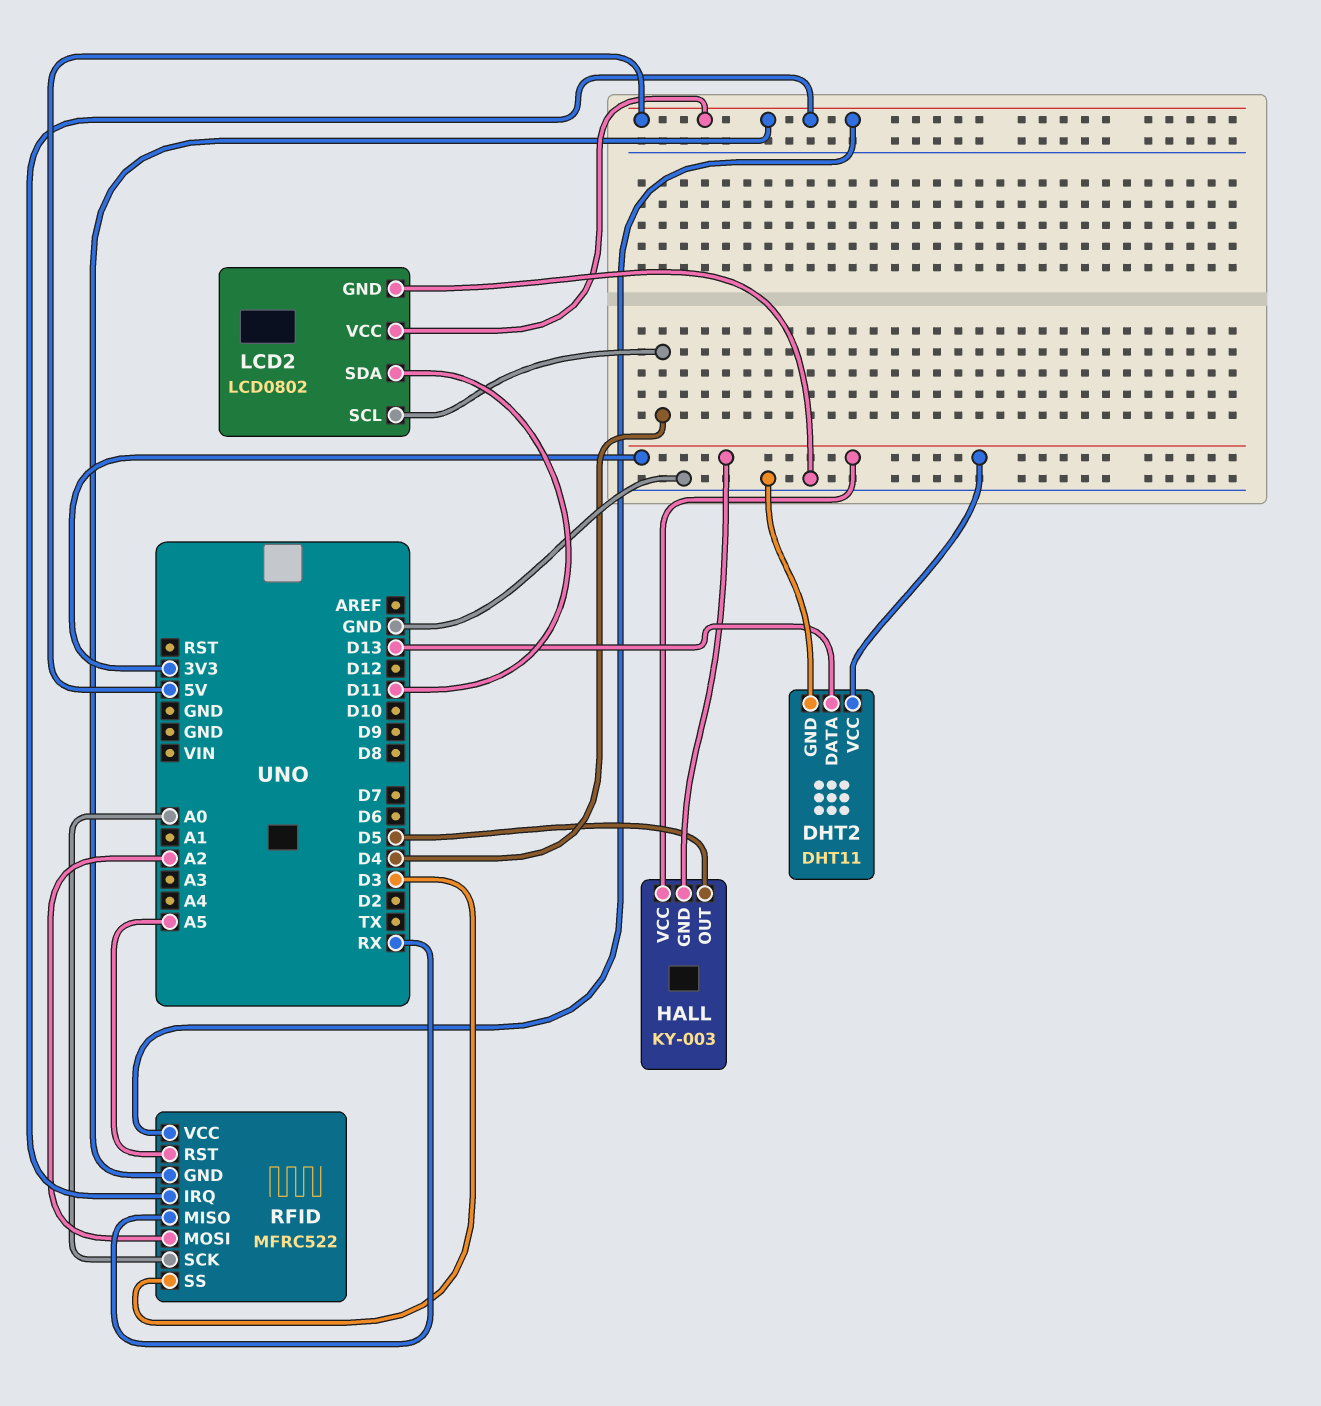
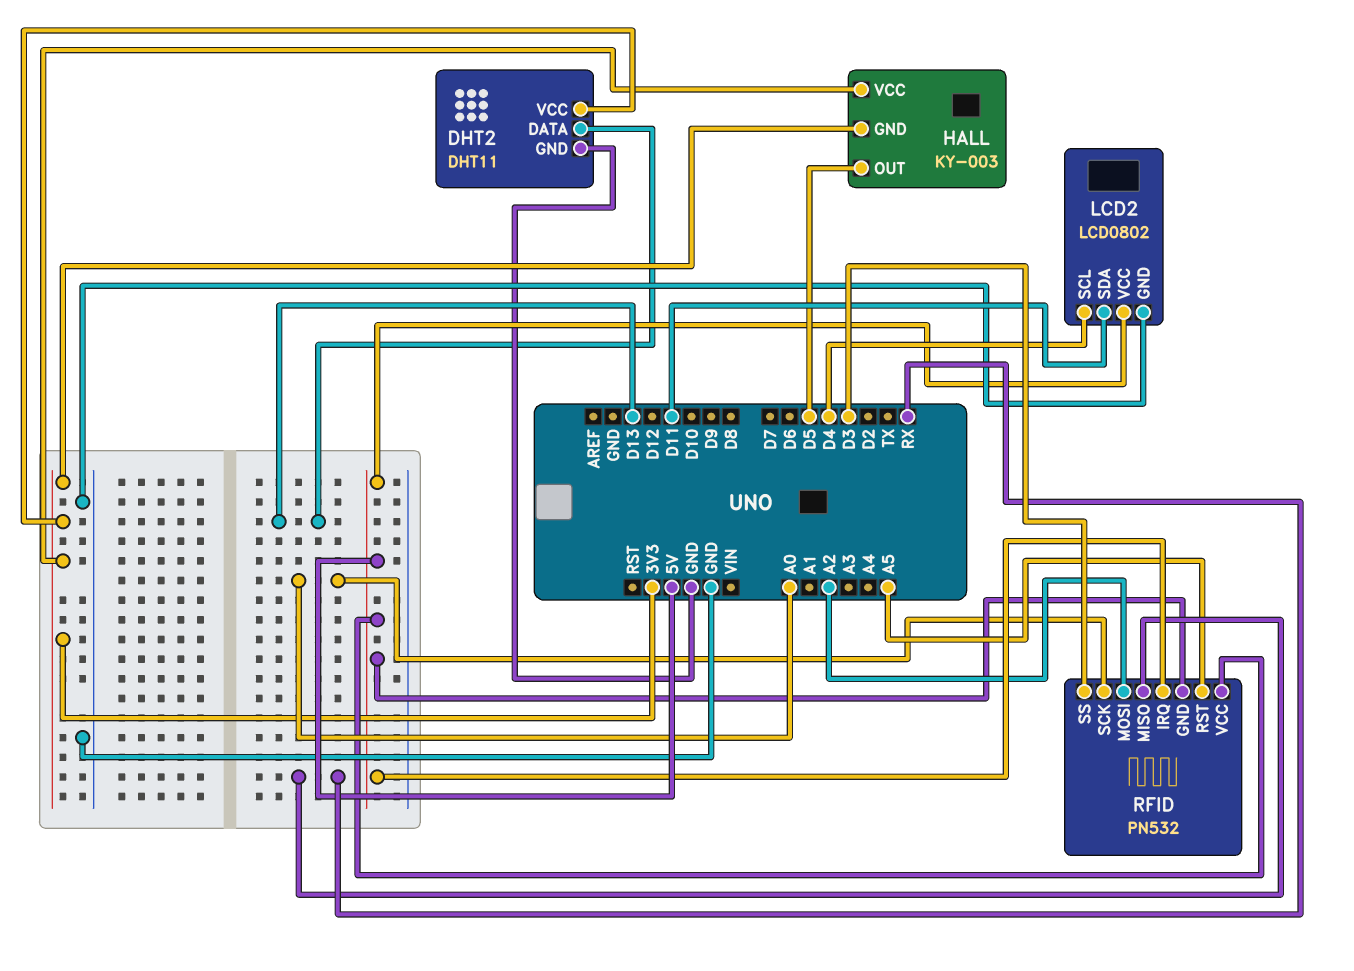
RFID: MFRC522 -> PN532

